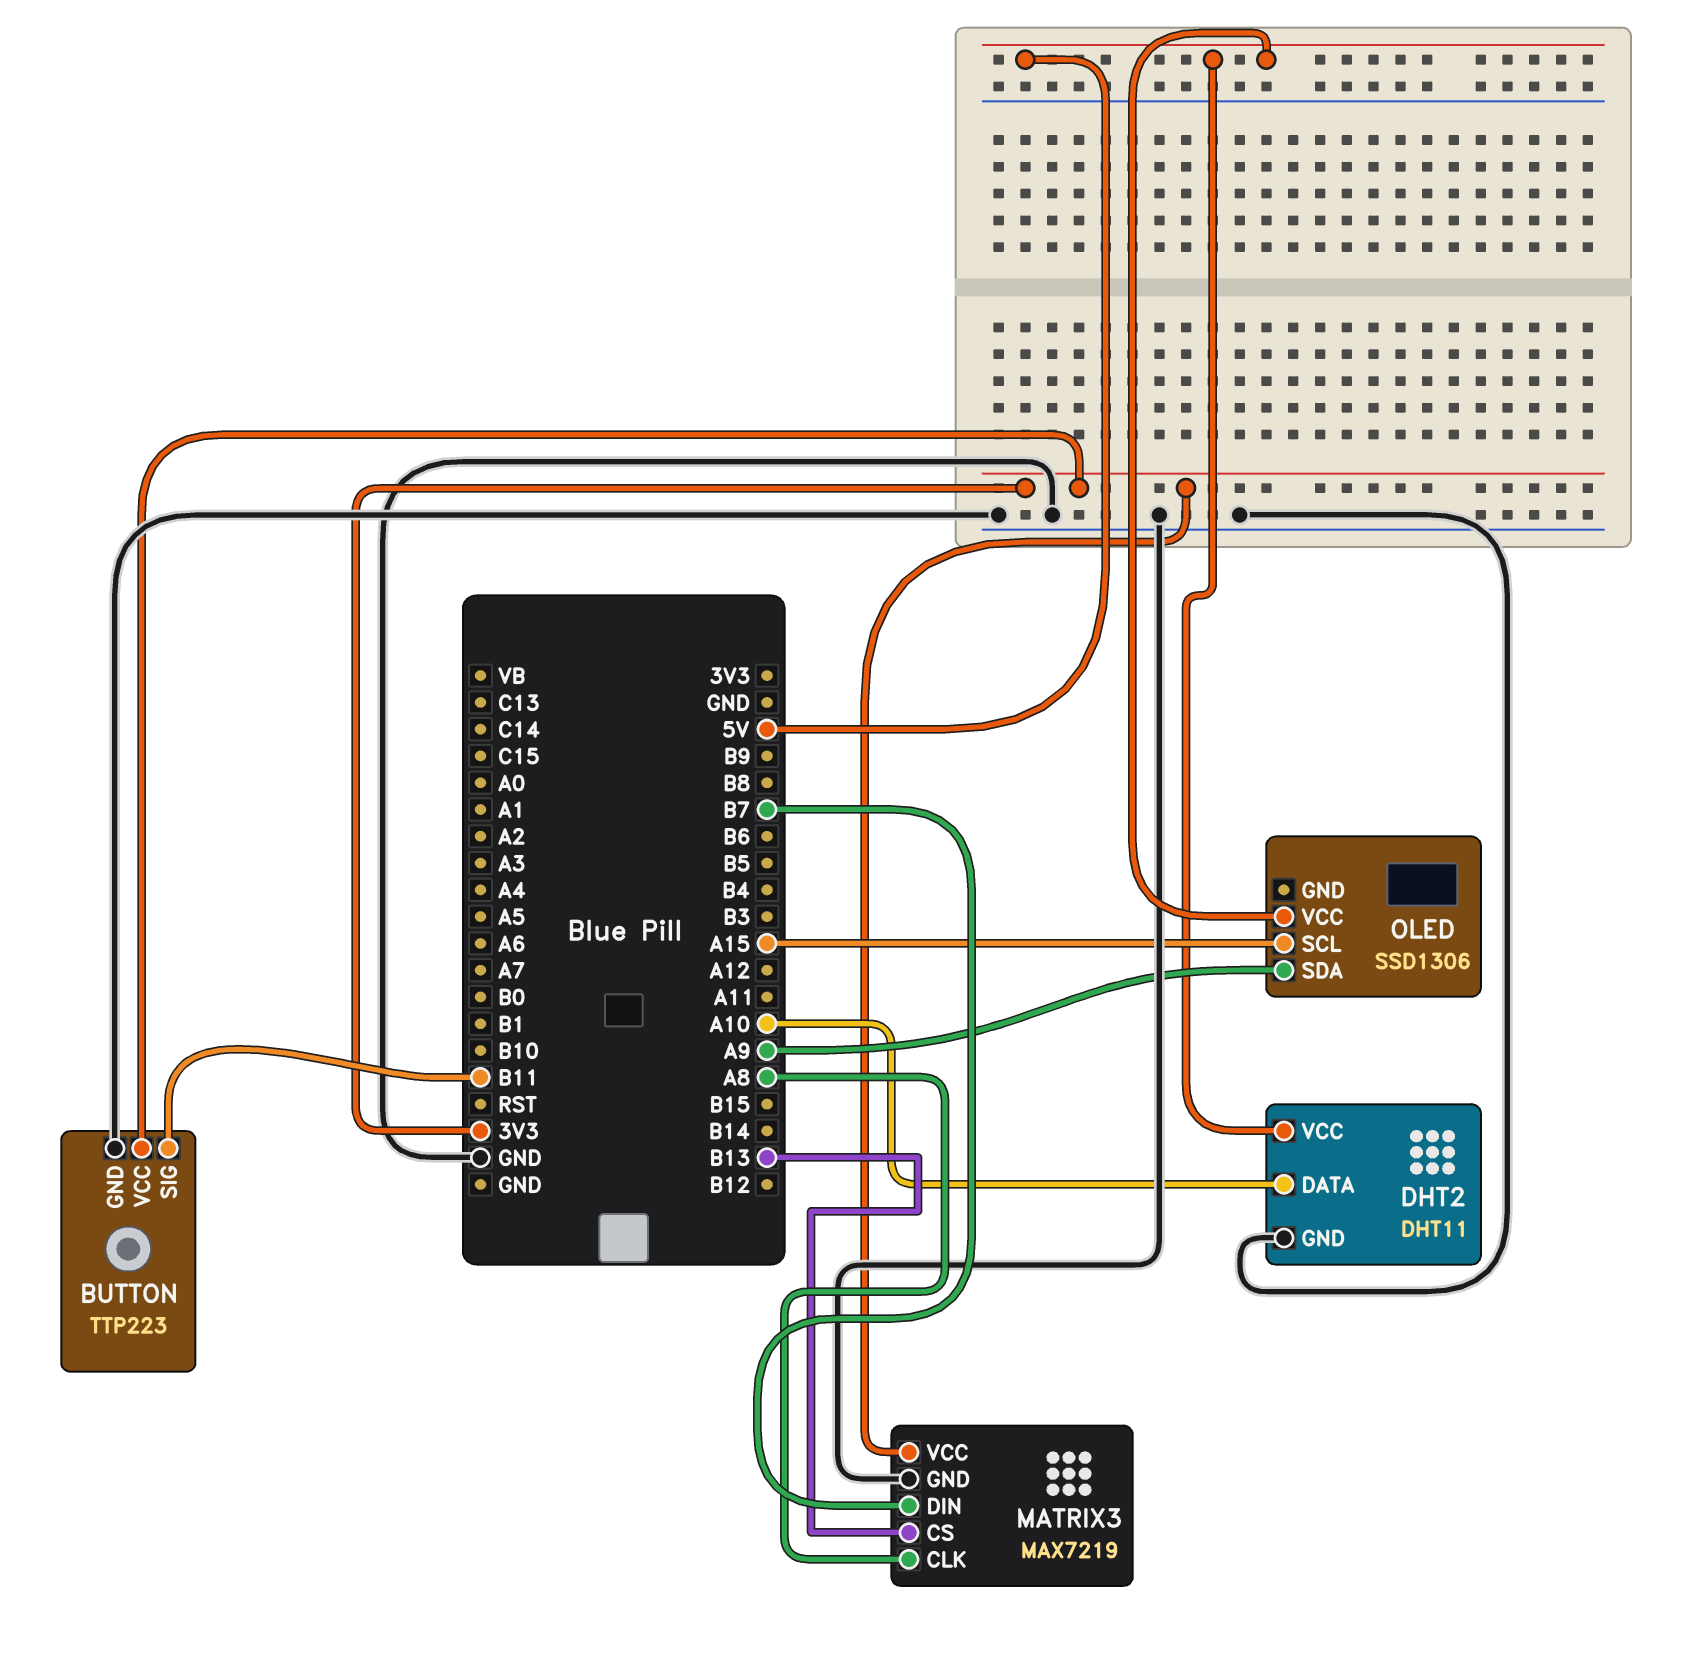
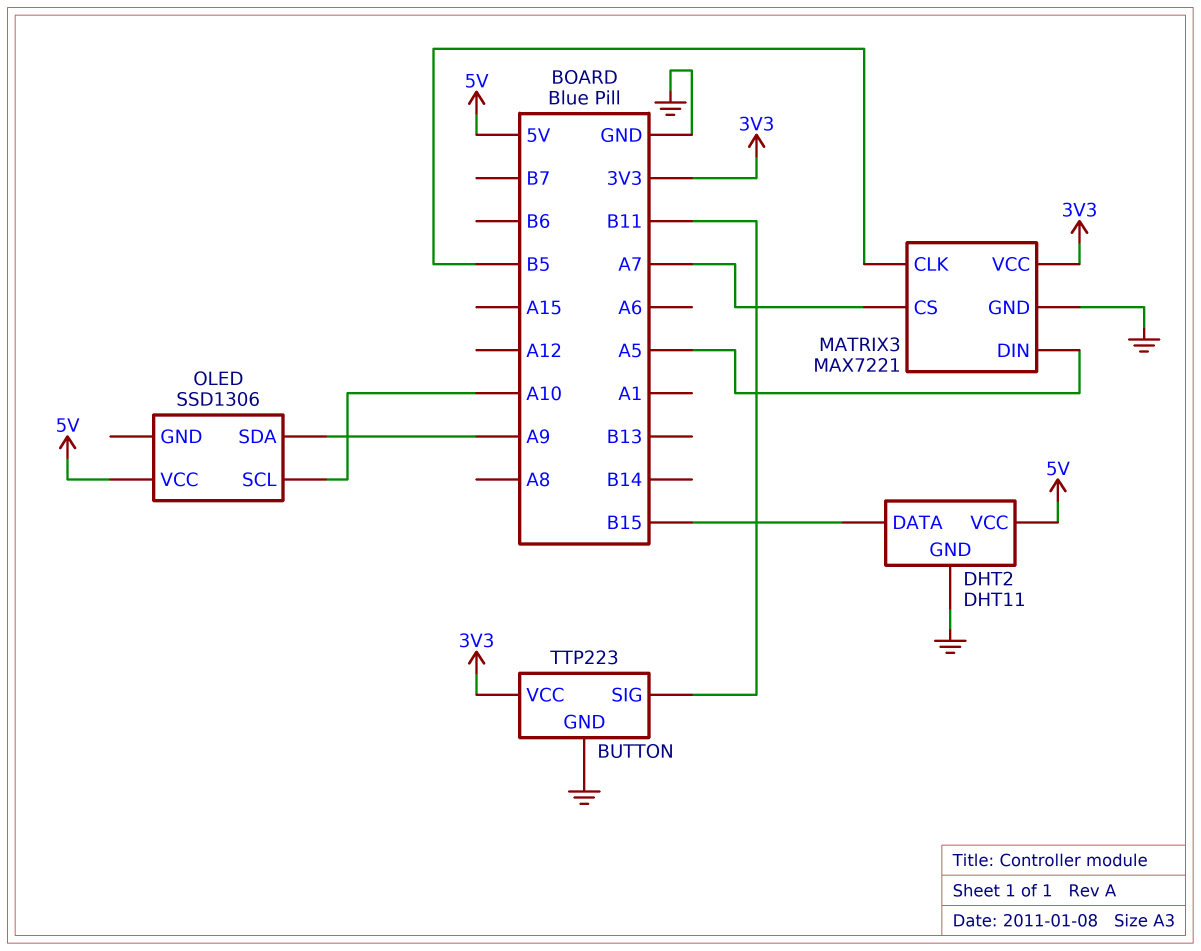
DHT2 pin DATA: A10 -> B15
MATRIX3: MAX7219 -> MAX7221
MATRIX3 pin CLK: A8 -> B5
MATRIX3 pin CS: B13 -> A7
MATRIX3 pin DIN: B7 -> A5
OLED pin SCL: A15 -> A10

